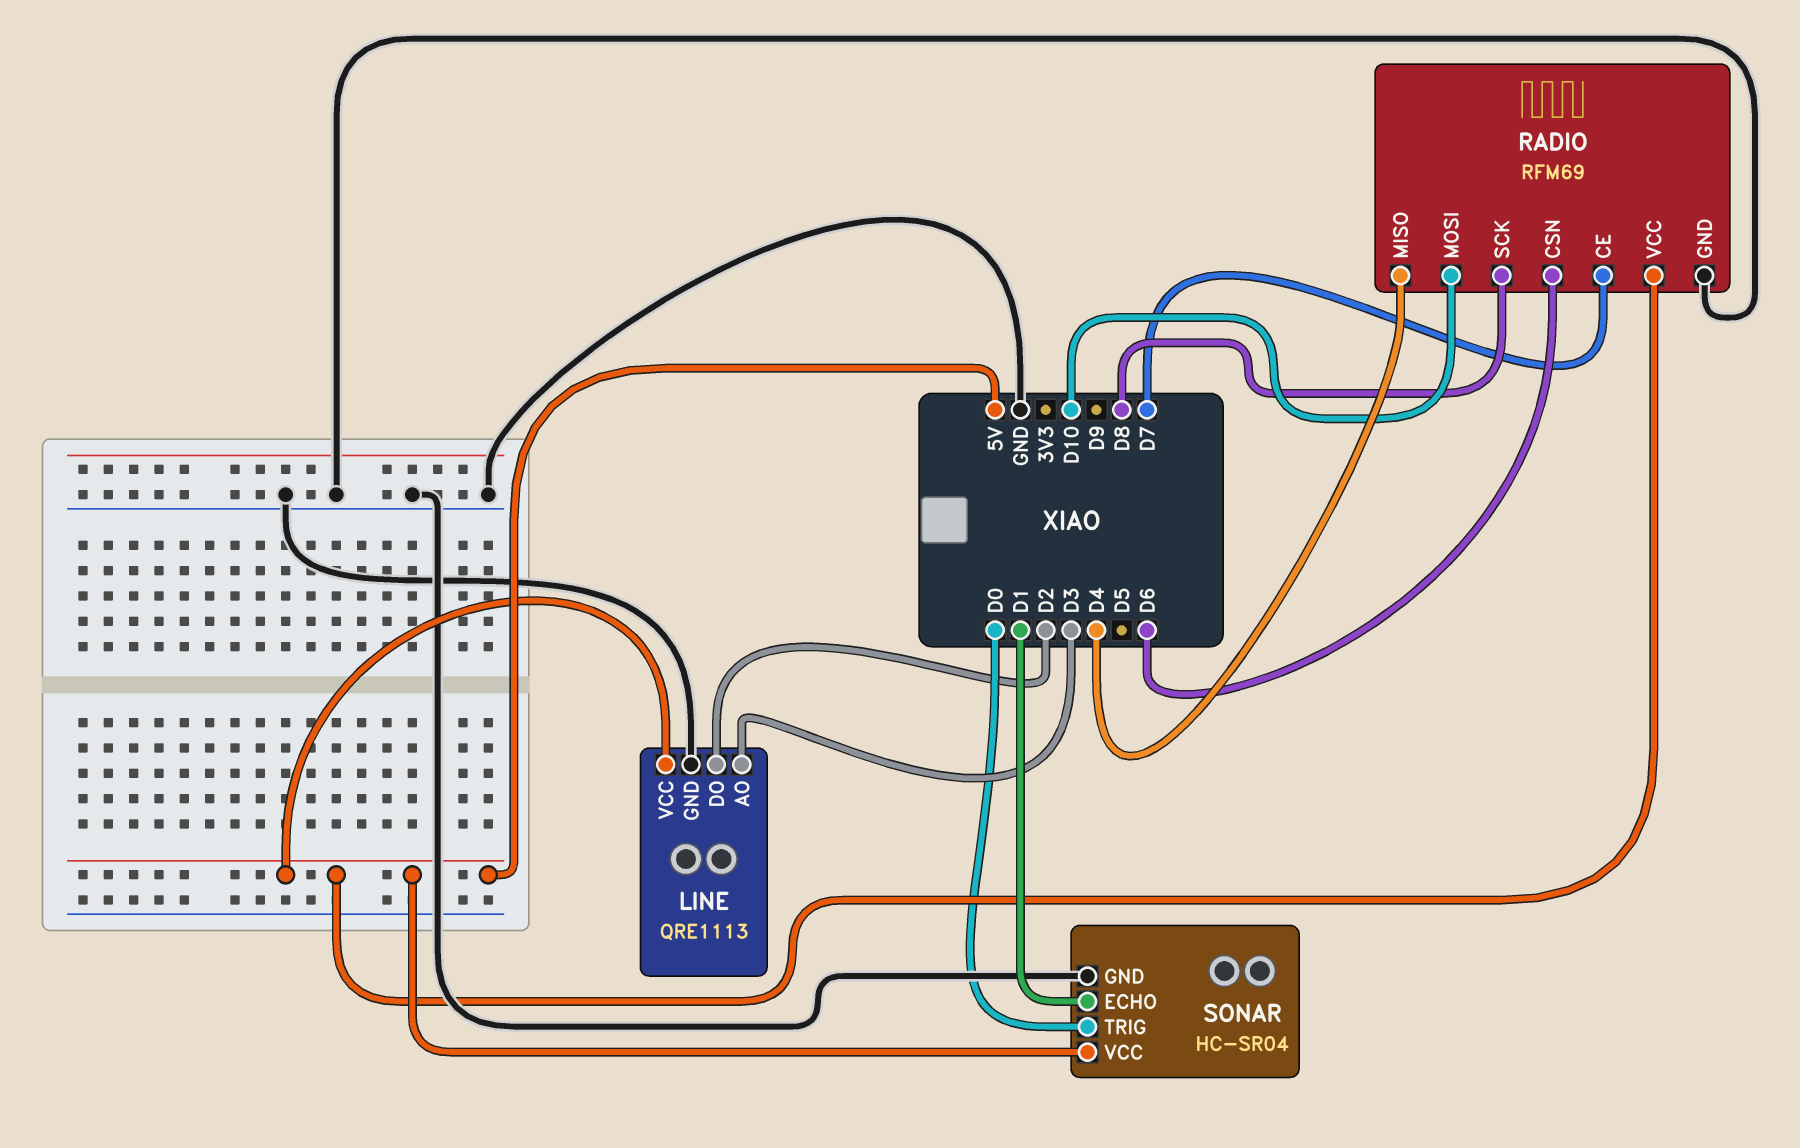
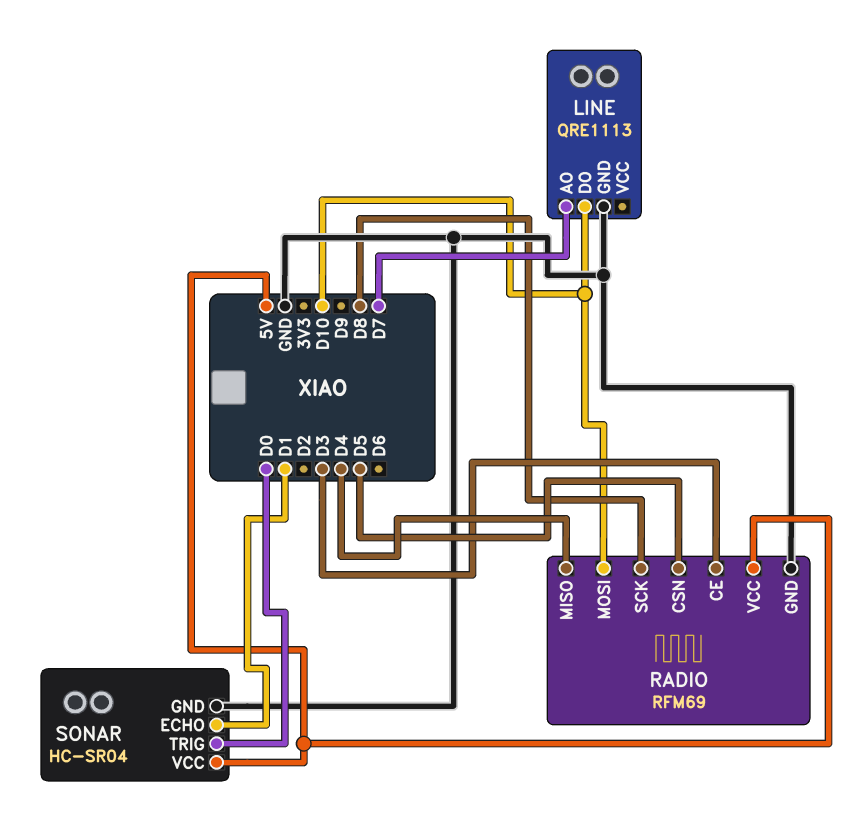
LINE pin AO: D3 -> D7
LINE pin DO: D2 -> D10
LINE pin VCC: 5V -> none
RADIO pin CE: D7 -> D3
RADIO pin CSN: D6 -> D5

